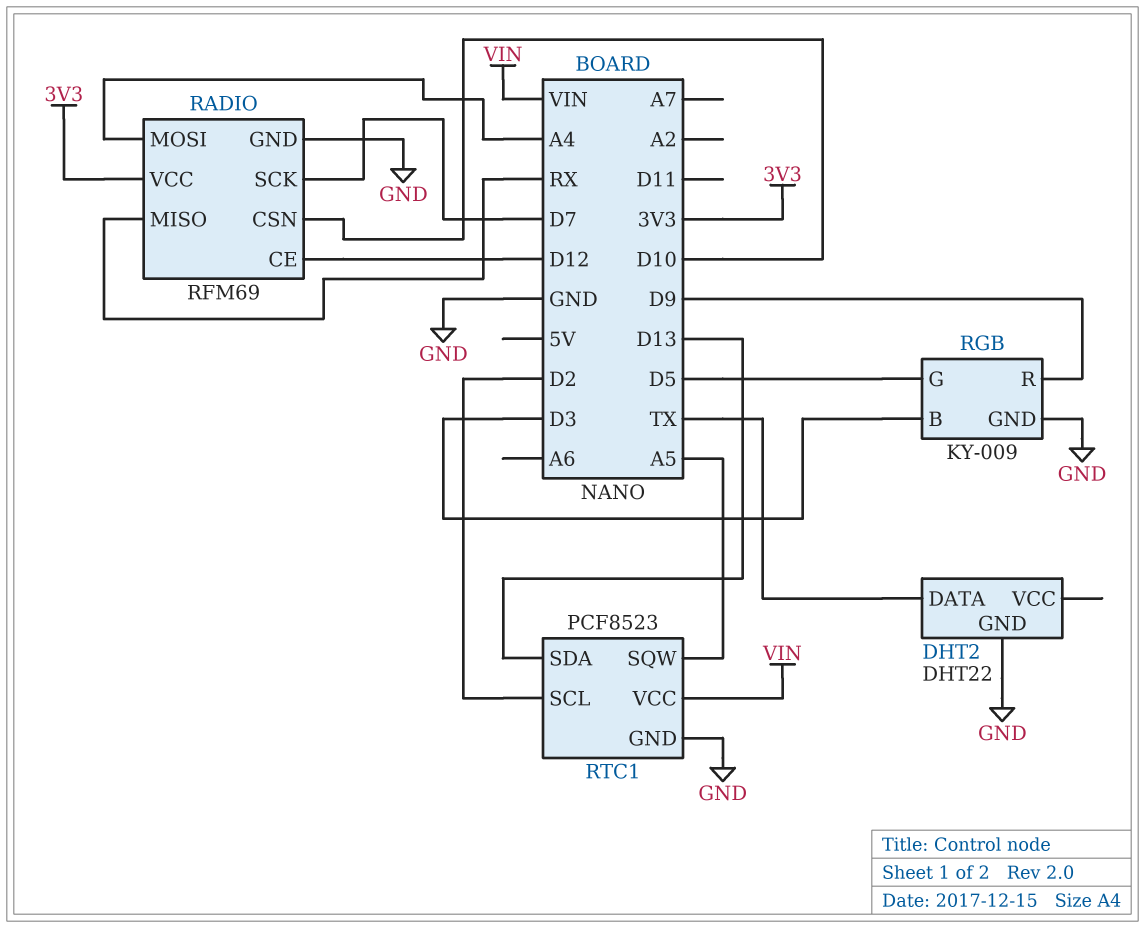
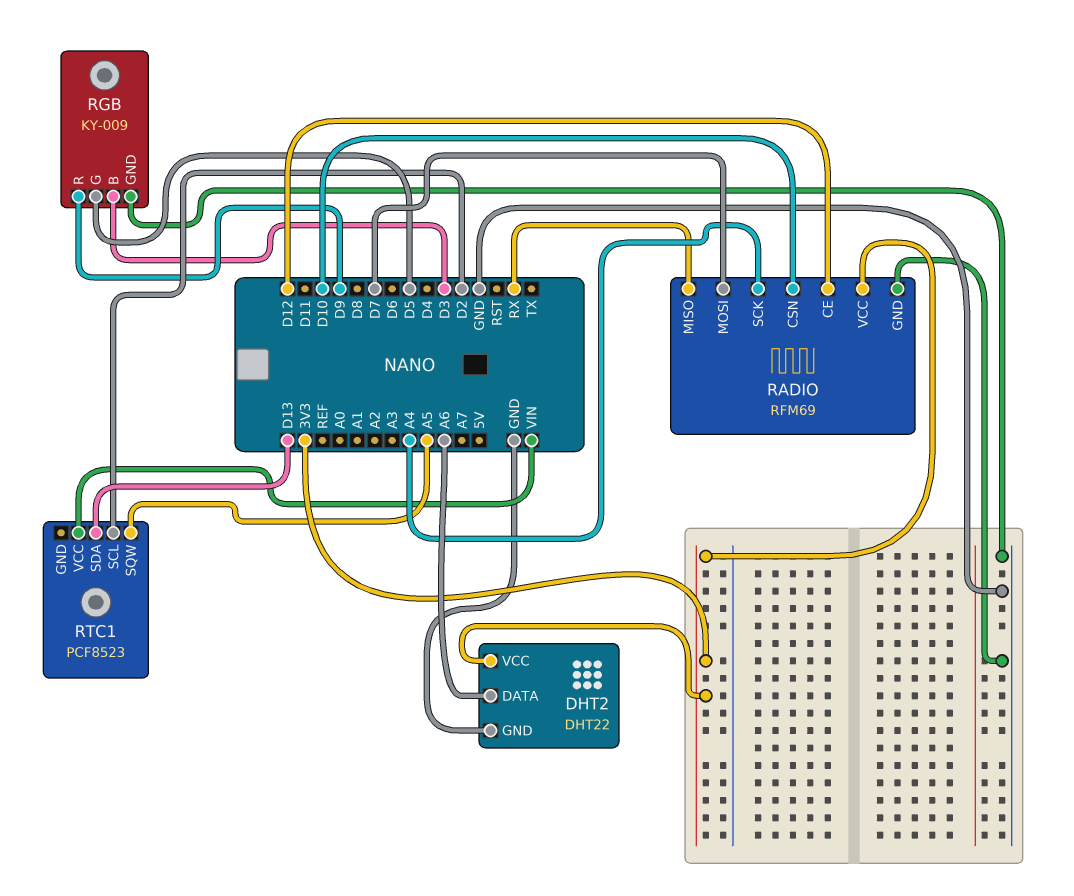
DHT2 pin DATA: TX -> A6
DHT2 pin VCC: none -> 3V3
RADIO pin MOSI: A4 -> D7
RADIO pin SCK: D7 -> A4
RTC1 pin GND: GND -> none

